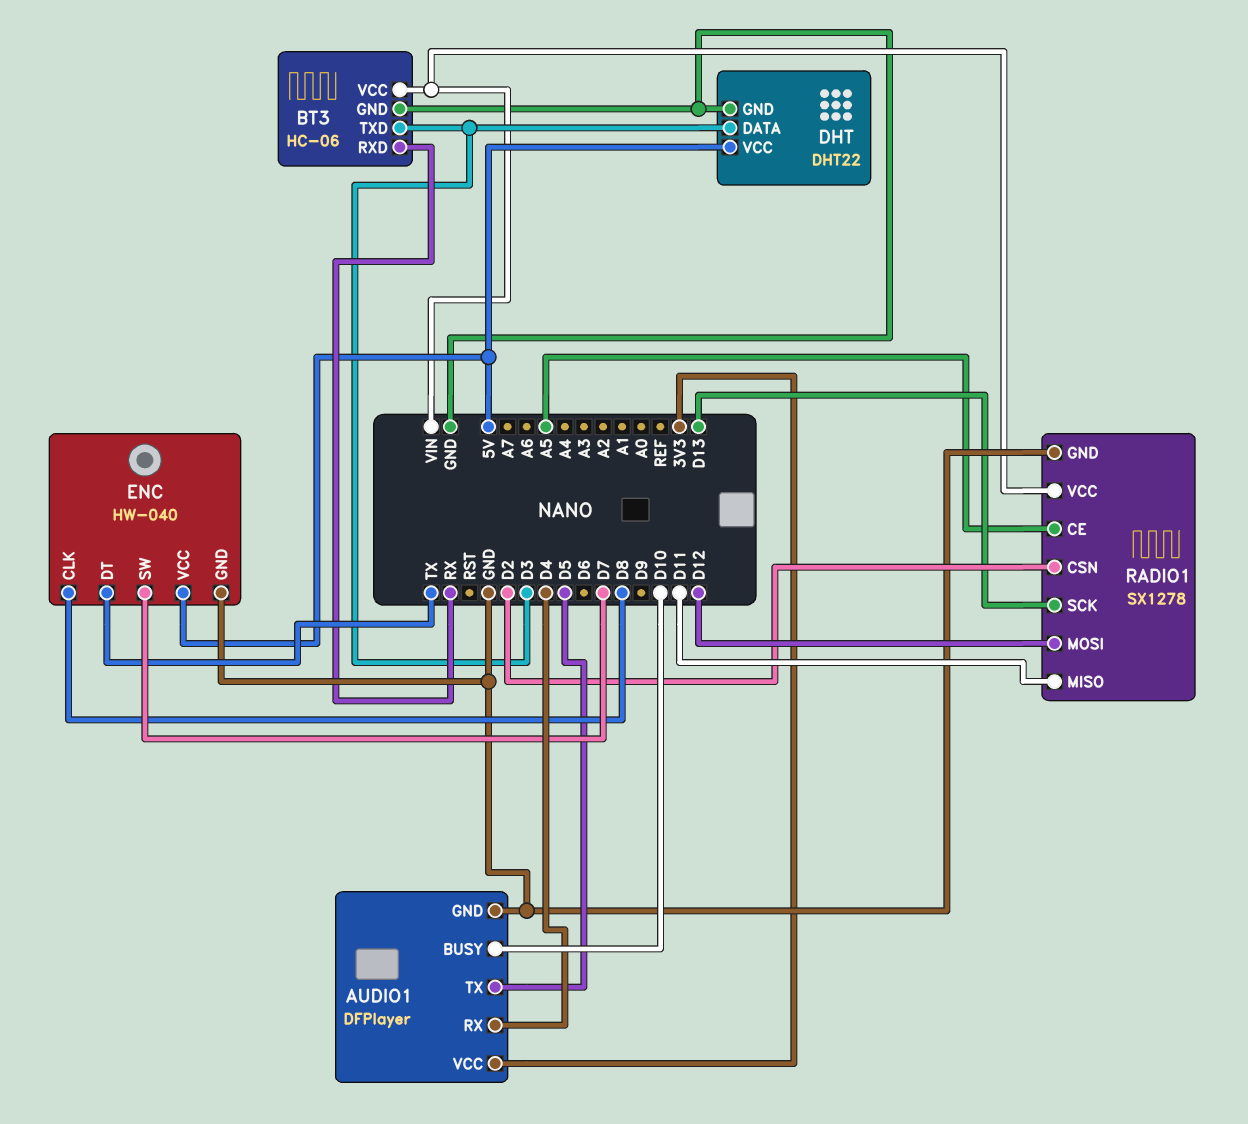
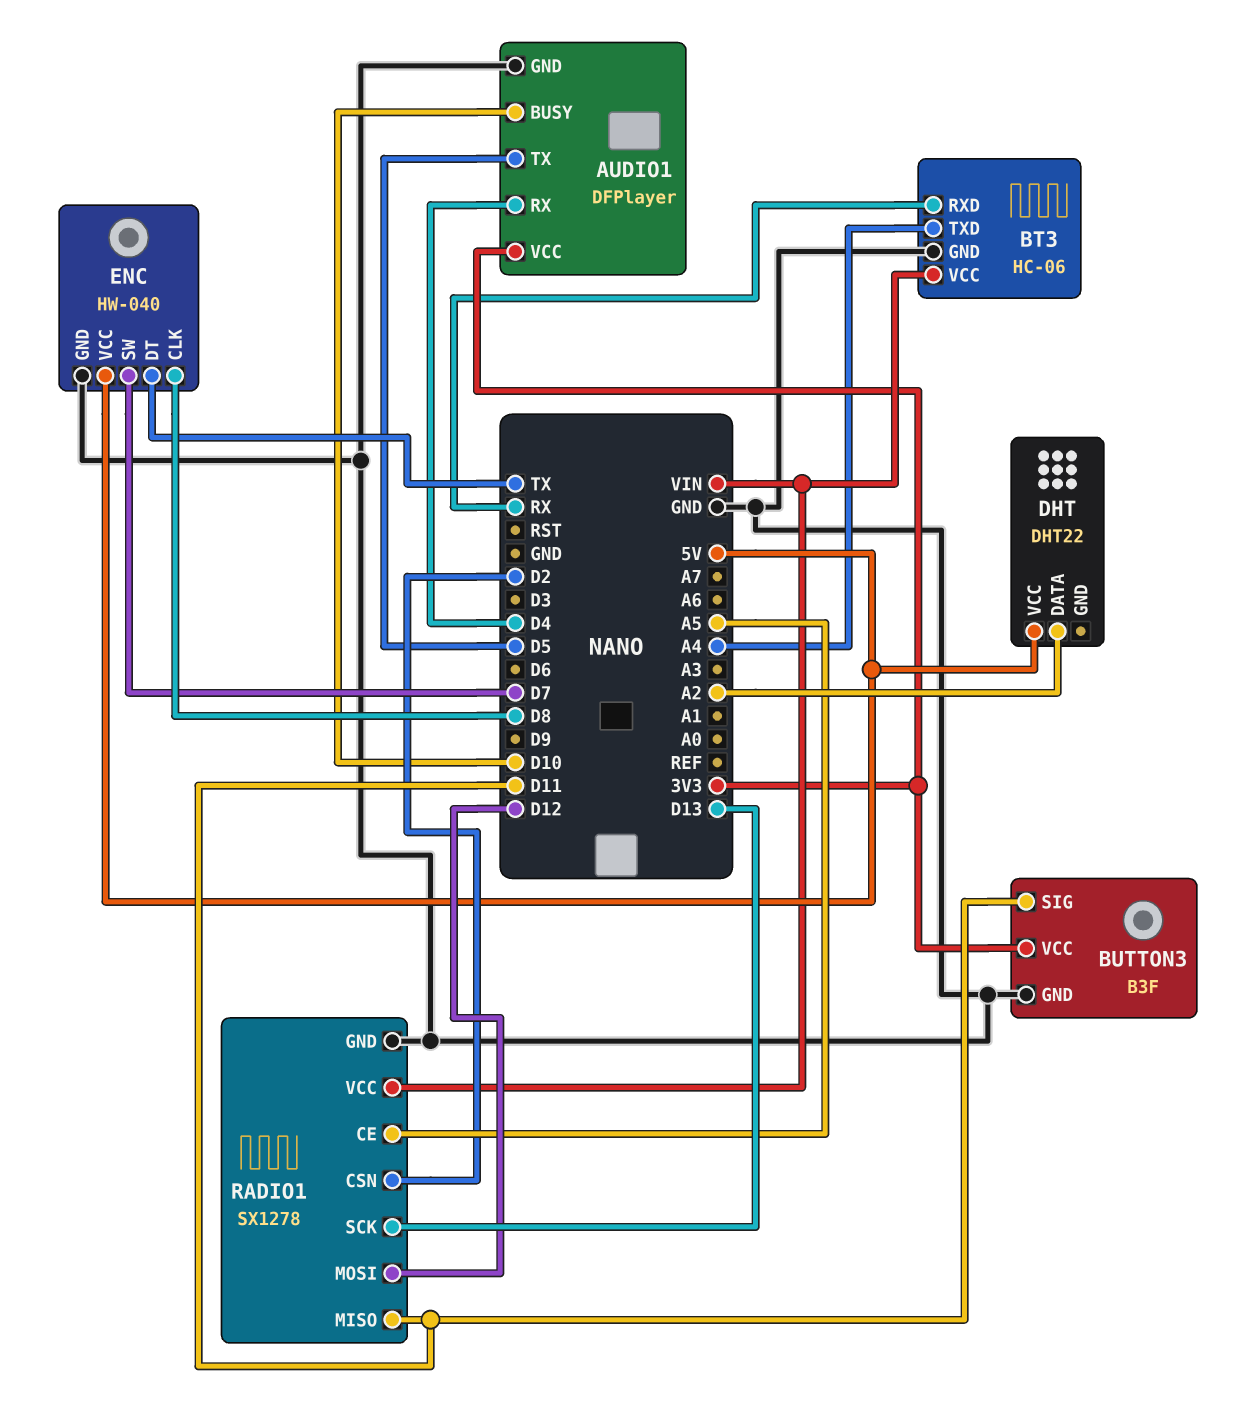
BT3 pin TXD: D3 -> A4
BUTTON3: none -> B3F
BUTTON3 pin GND: none -> GND
BUTTON3 pin SIG: none -> D11
BUTTON3 pin VCC: none -> 3V3
DHT pin DATA: D3 -> A2
DHT pin GND: GND -> none

